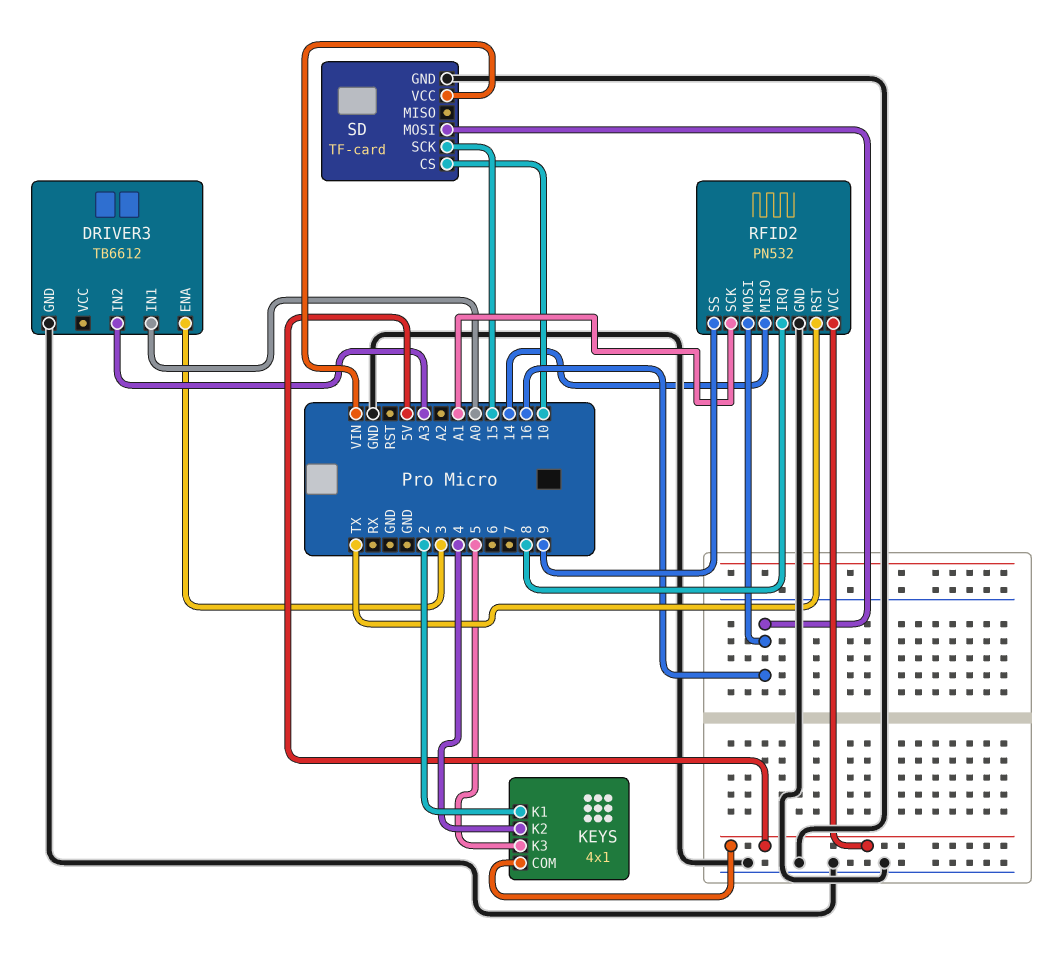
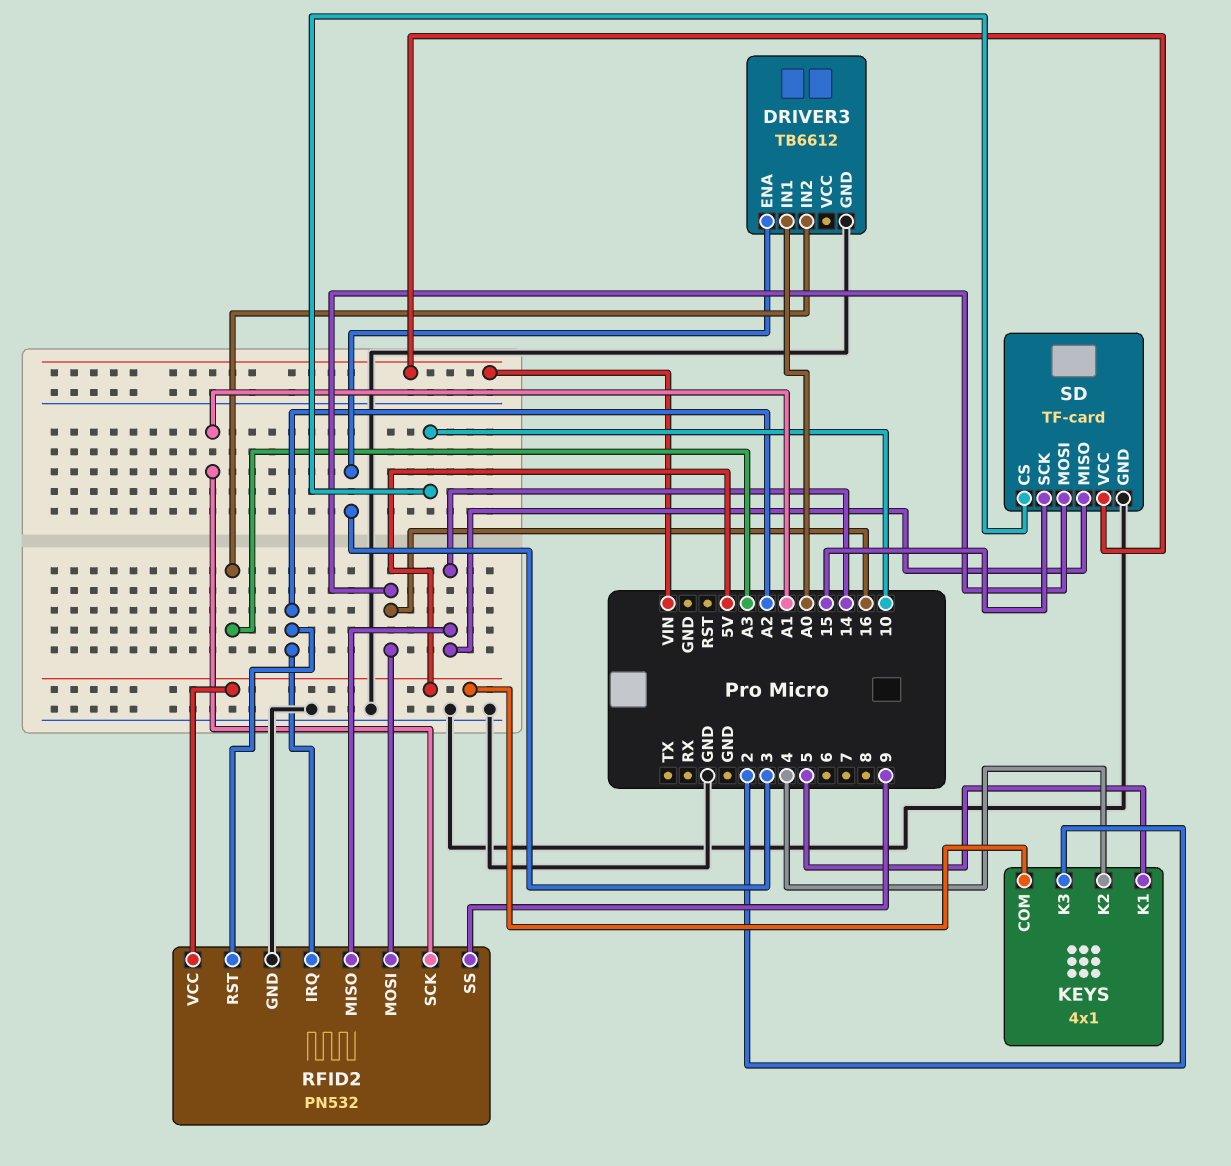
KEYS pin K1: 2 -> 5
KEYS pin K3: 5 -> 2
RFID2 pin IRQ: 8 -> A2
RFID2 pin RST: TX -> A2
SD pin MISO: none -> 14

